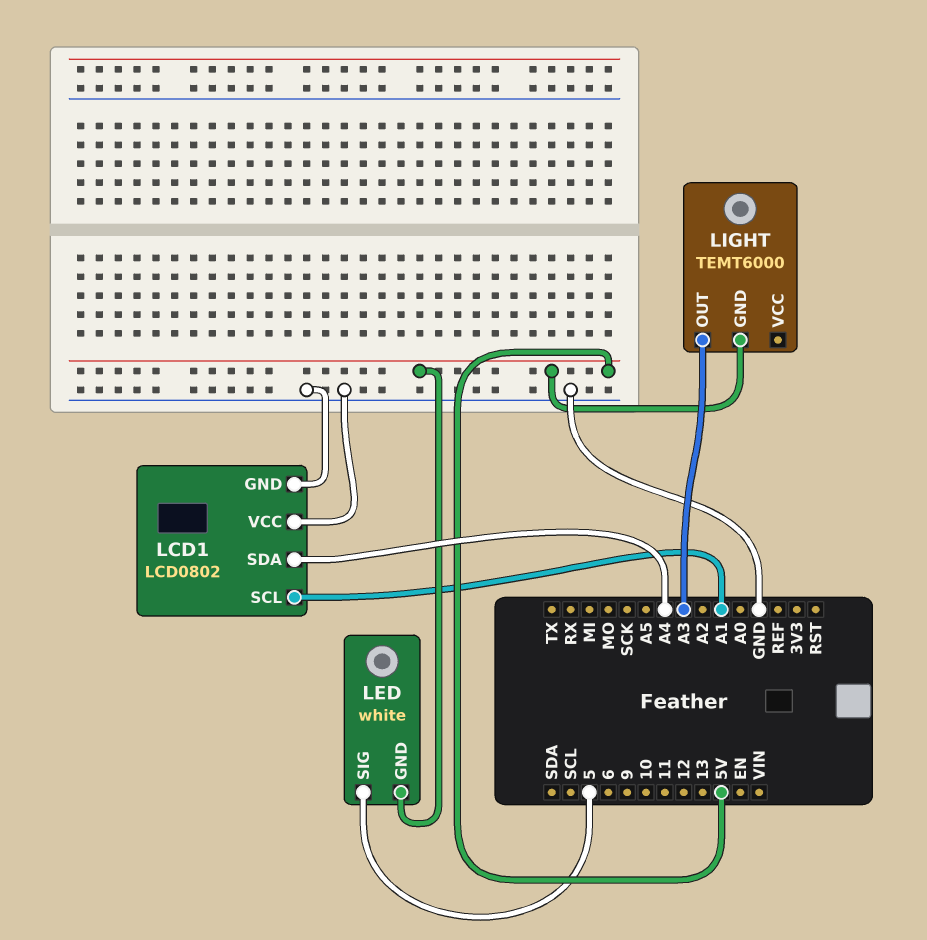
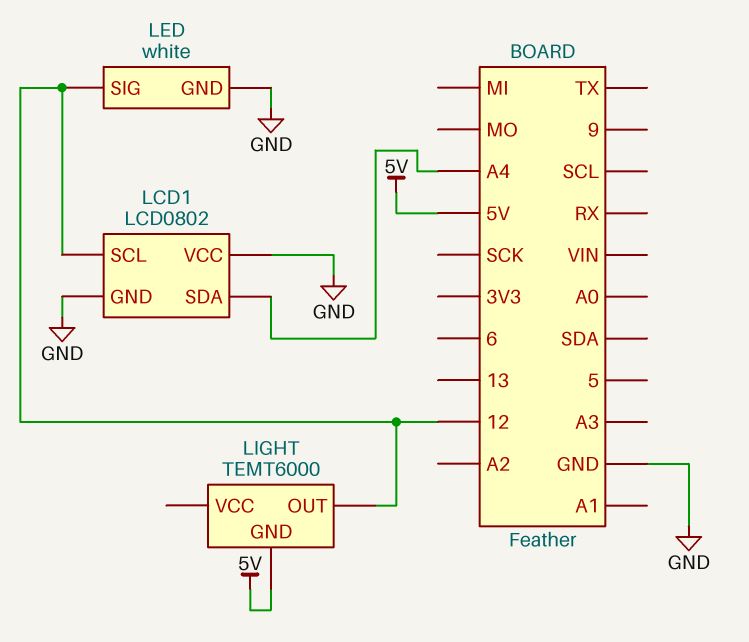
LCD1 pin SCL: A1 -> 12
LED pin GND: 5V -> GND
LED pin SIG: 5 -> 12
LIGHT pin OUT: A3 -> 12

